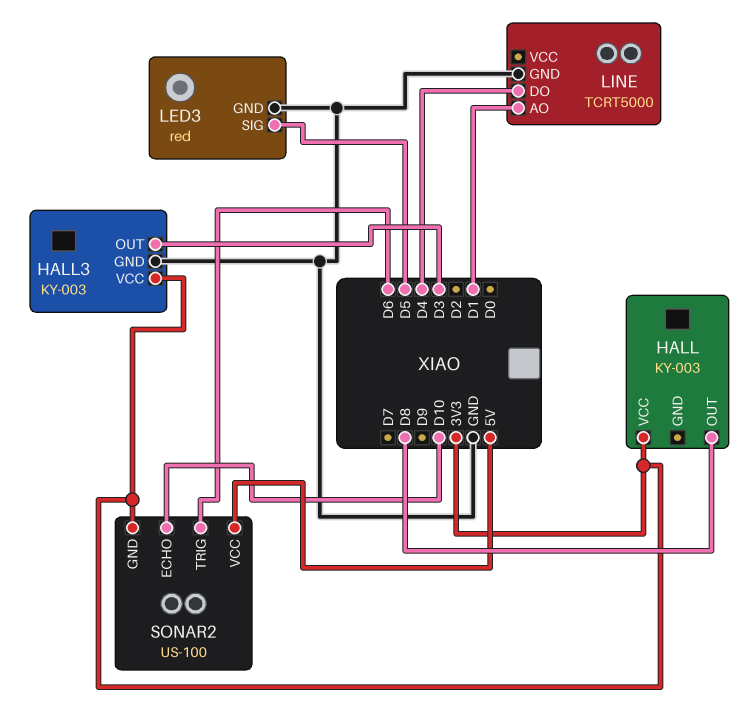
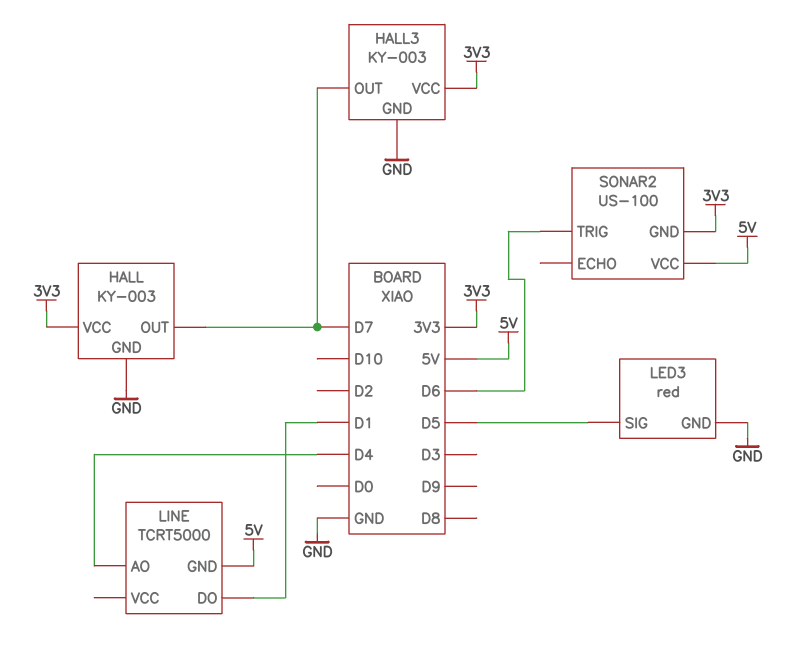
HALL pin GND: none -> GND
HALL pin OUT: D8 -> D7
HALL3 pin OUT: D3 -> D7
LINE pin AO: D1 -> D4
LINE pin DO: D4 -> D1
LINE pin GND: GND -> 5V
SONAR2 pin ECHO: D10 -> none

